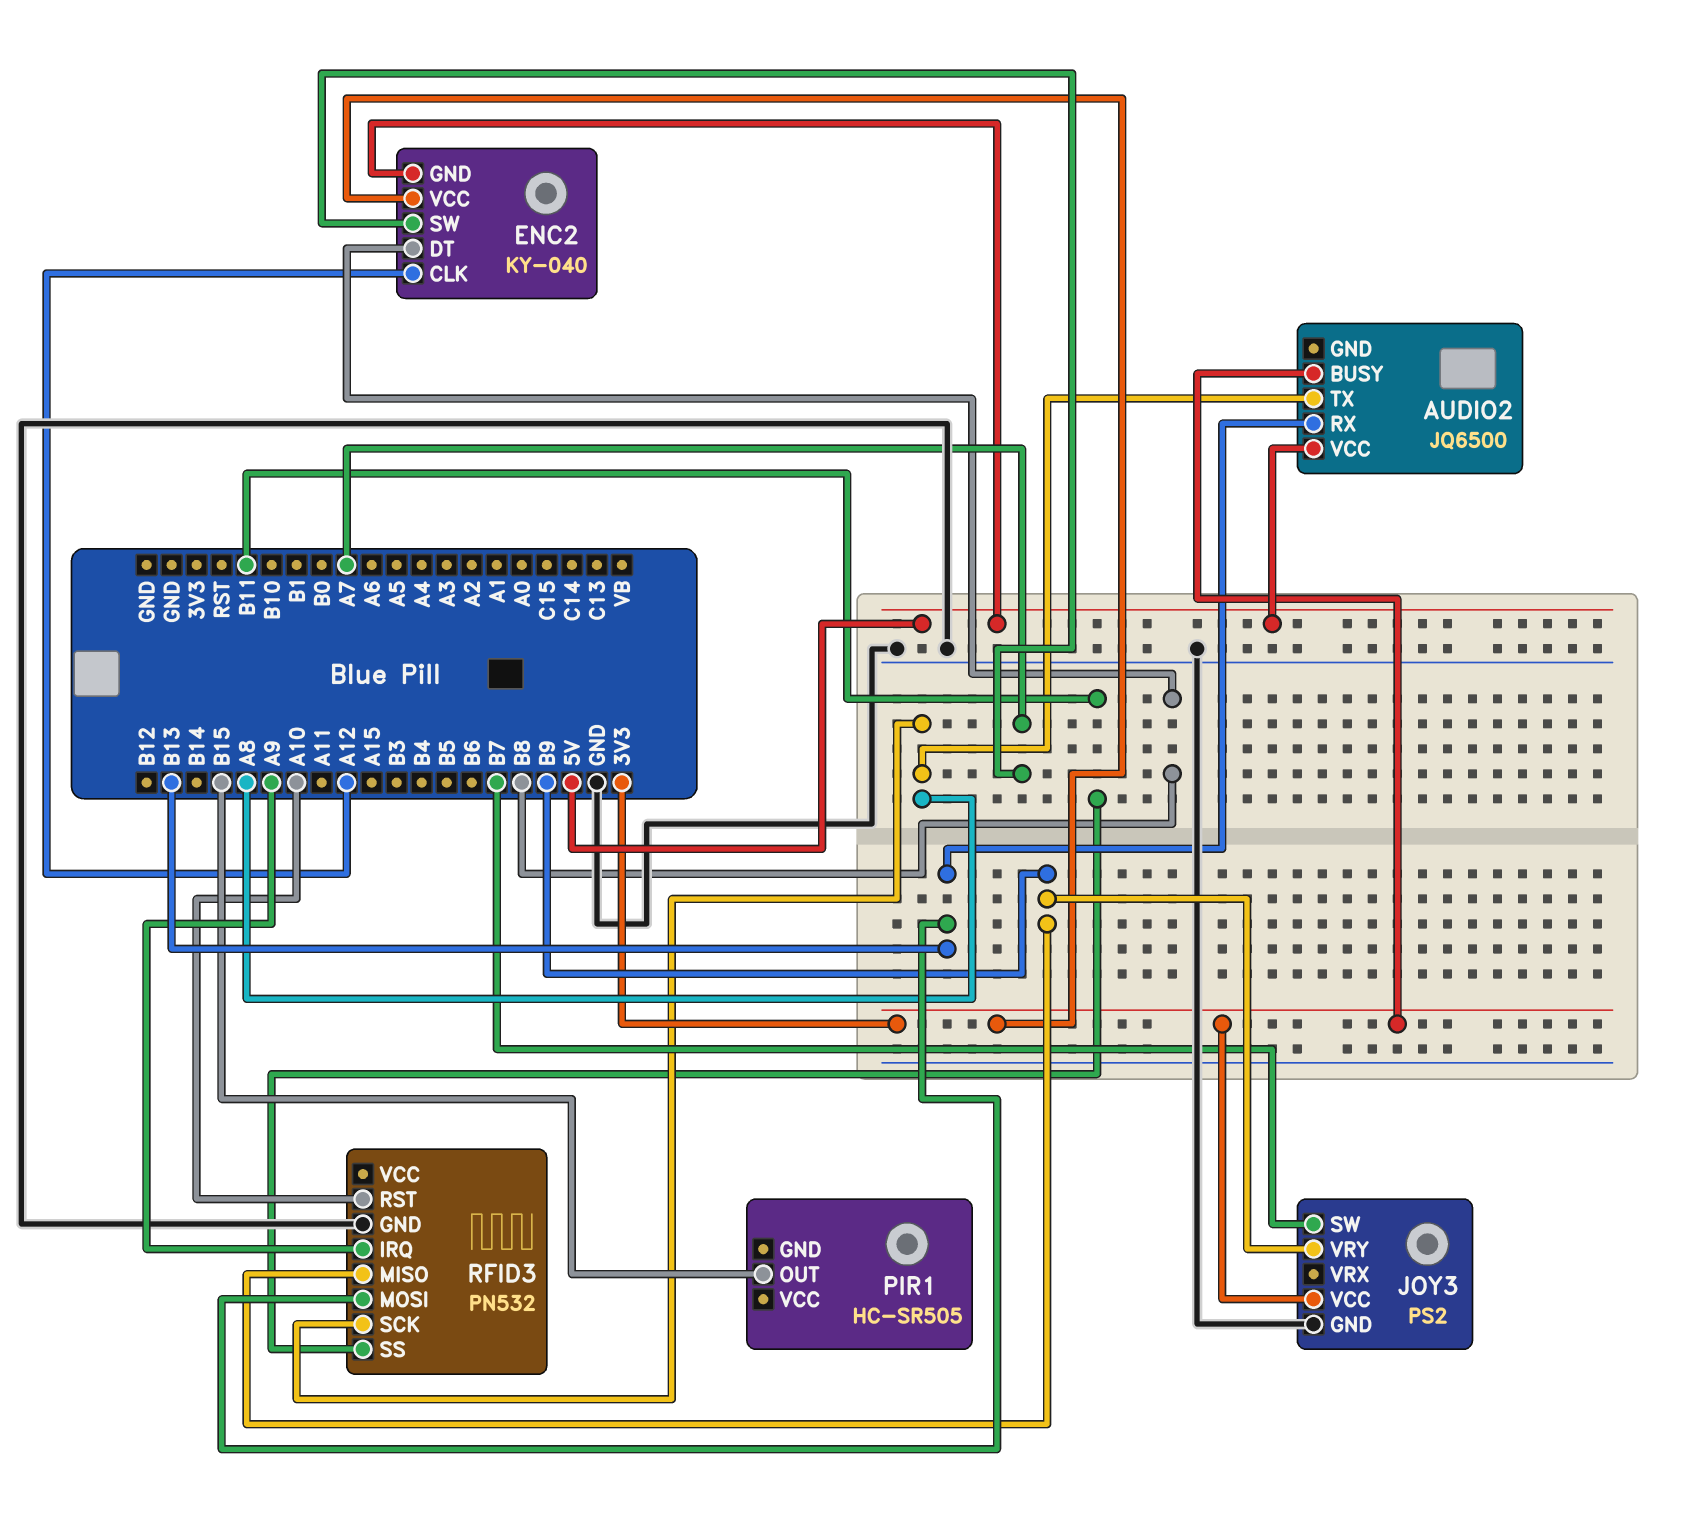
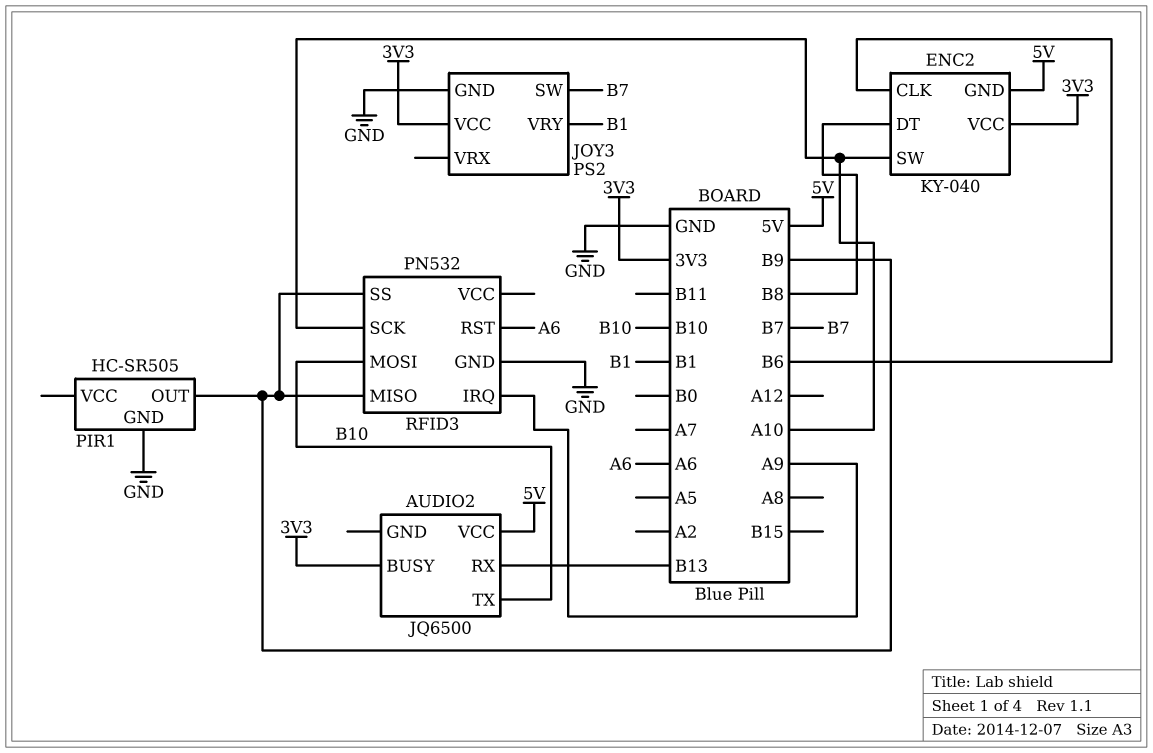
AUDIO2 pin TX: A8 -> B10
ENC2 pin CLK: A12 -> B6
ENC2 pin SW: A7 -> A10
JOY3 pin VRY: B9 -> B1
PIR1 pin GND: none -> GND
PIR1 pin OUT: B15 -> B9
RFID3 pin MOSI: B13 -> B10
RFID3 pin RST: A10 -> A6
RFID3 pin SCK: A8 -> A10
RFID3 pin SS: B11 -> B9

